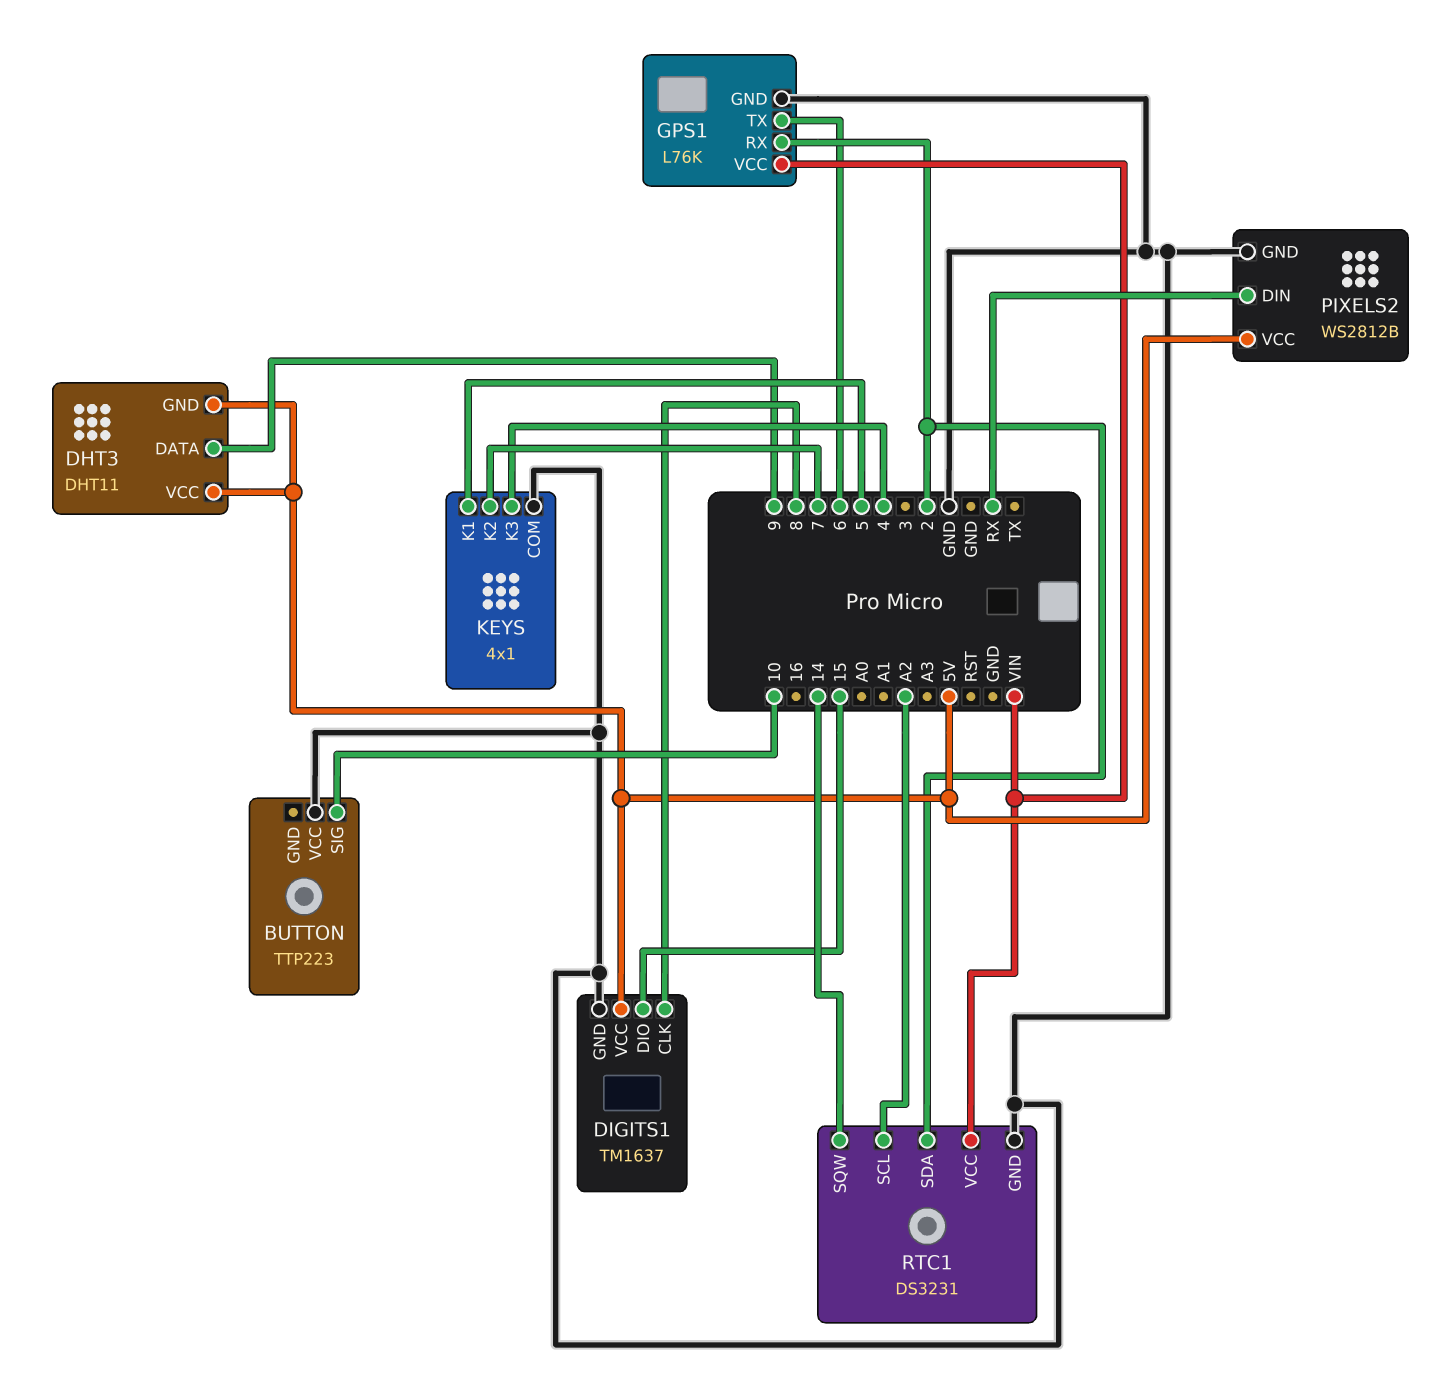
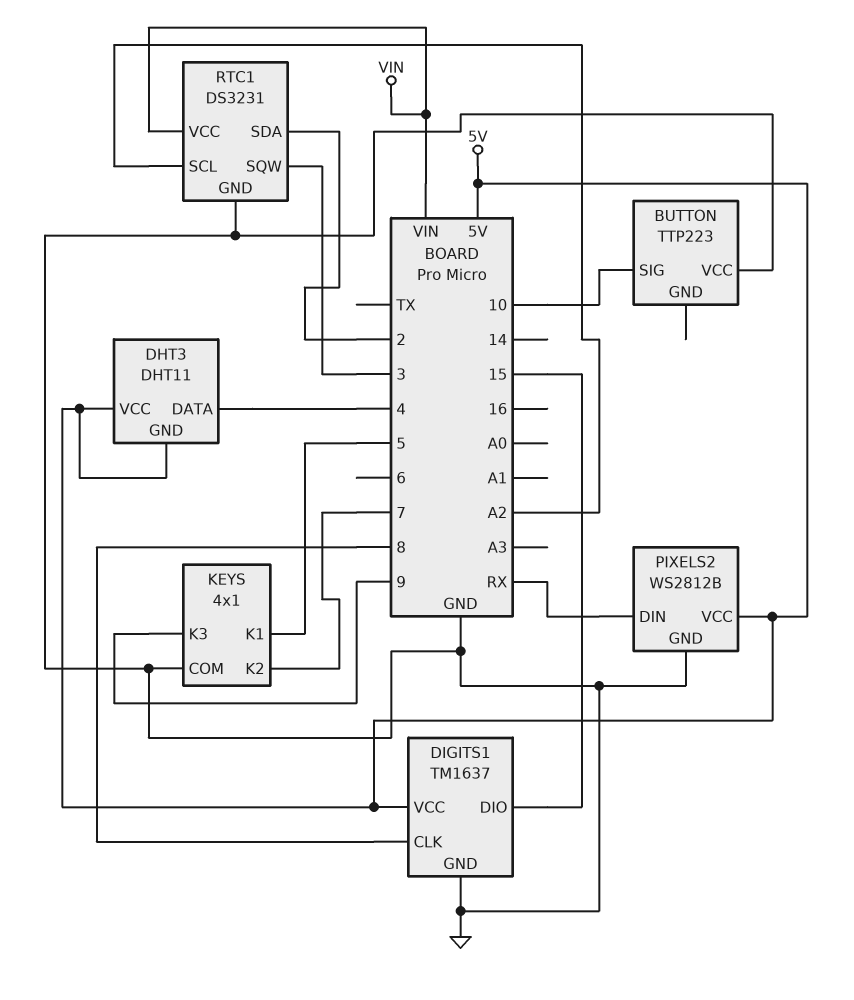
DHT3 pin DATA: 9 -> 4
GPS1: L76K -> none
GPS1 pin GND: GND -> none
GPS1 pin RX: 2 -> none
GPS1 pin TX: 6 -> none
GPS1 pin VCC: VIN -> none
KEYS pin K3: 4 -> 9
RTC1 pin SQW: 14 -> 3

